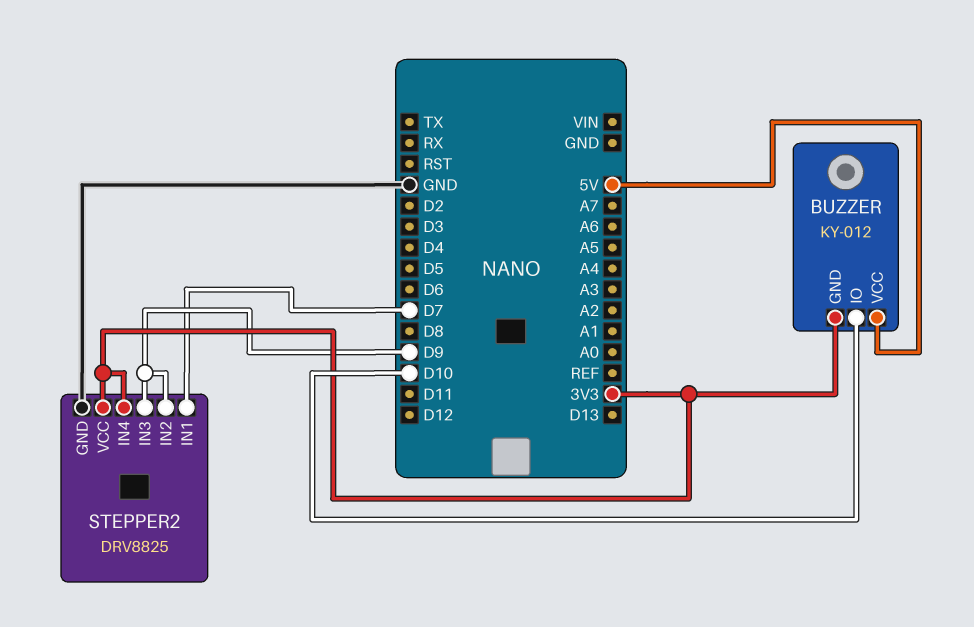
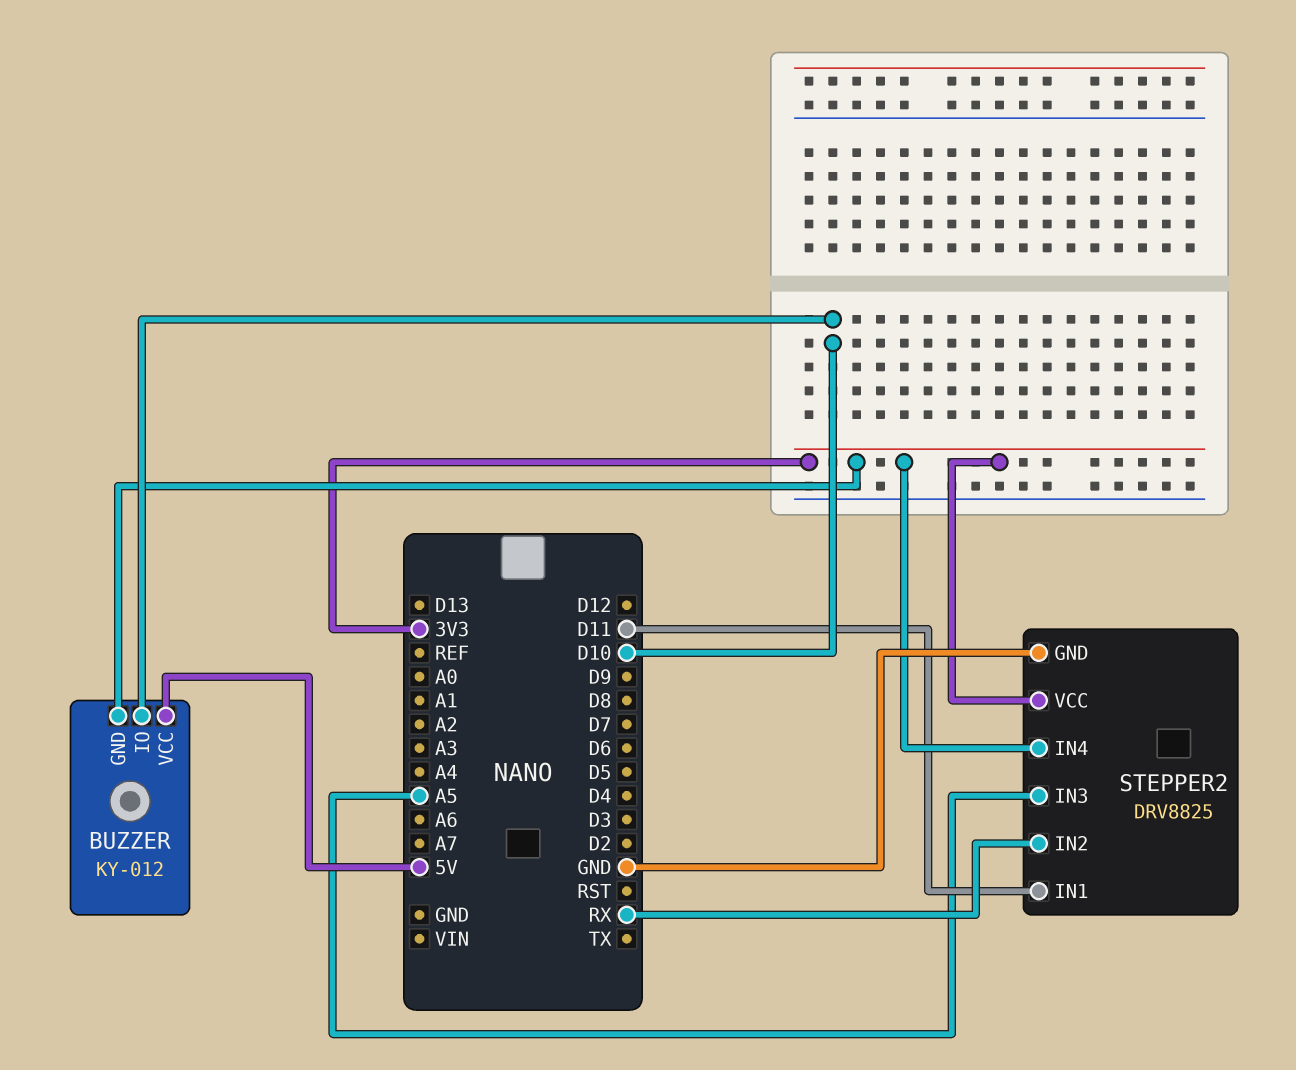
STEPPER2 pin IN1: D7 -> D11
STEPPER2 pin IN2: D9 -> RX
STEPPER2 pin IN3: D9 -> A5

